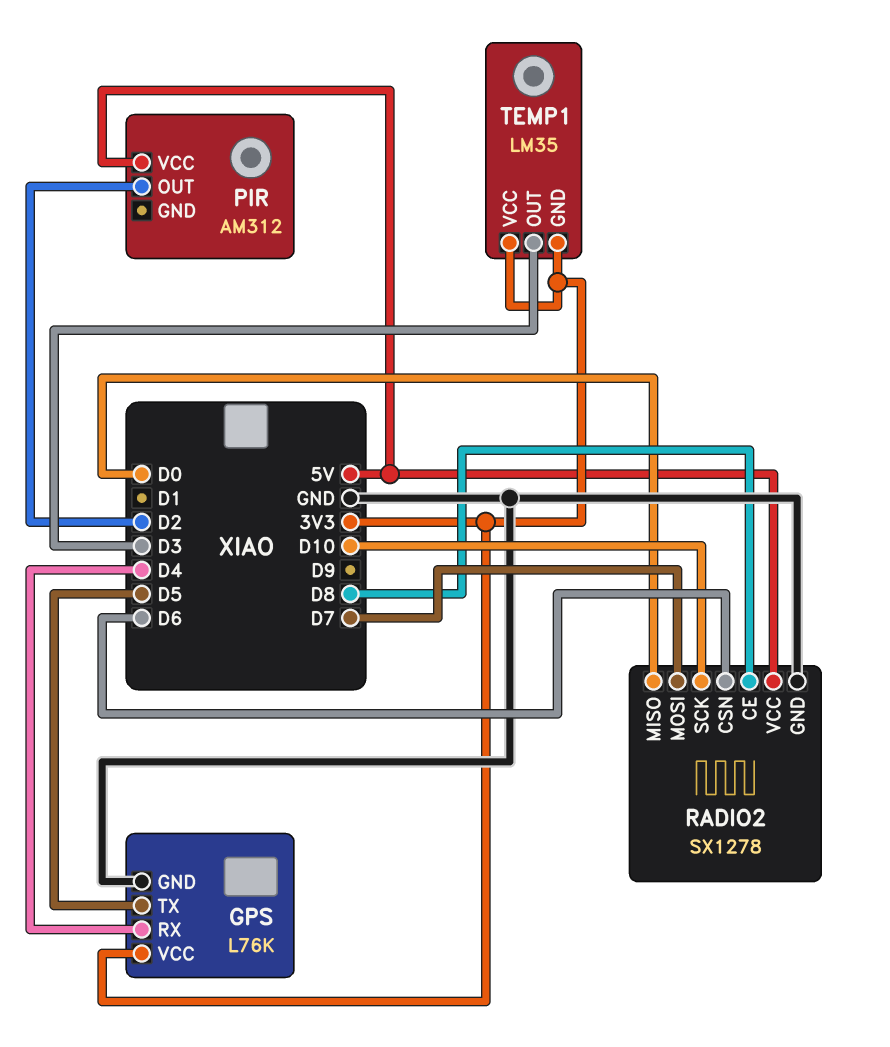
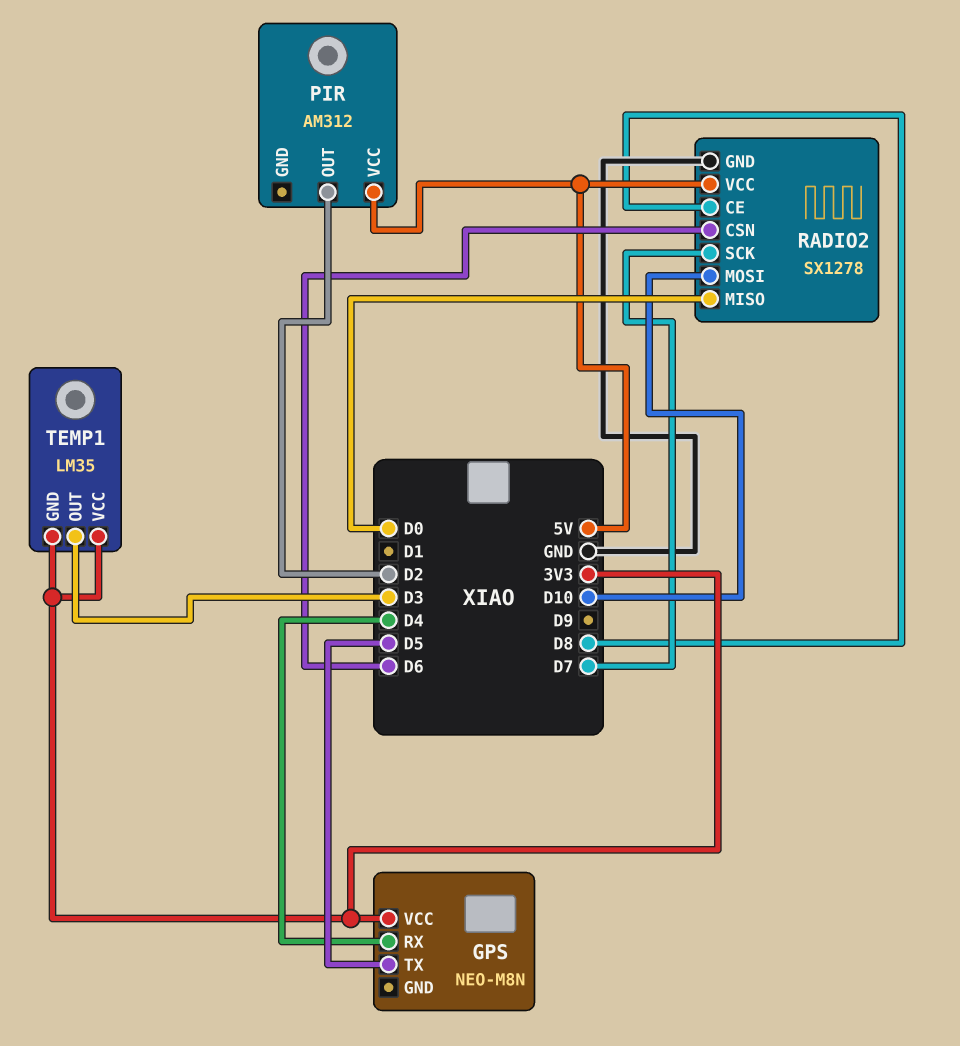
GPS: L76K -> NEO-M8N
GPS pin GND: GND -> none
RADIO2 pin MOSI: D7 -> D10
RADIO2 pin SCK: D10 -> D7

